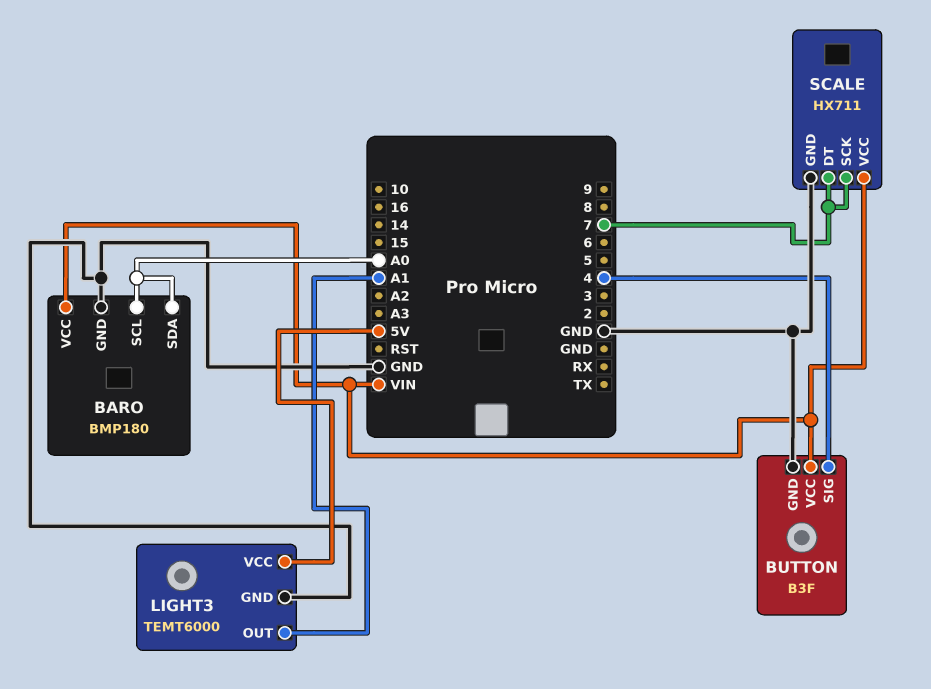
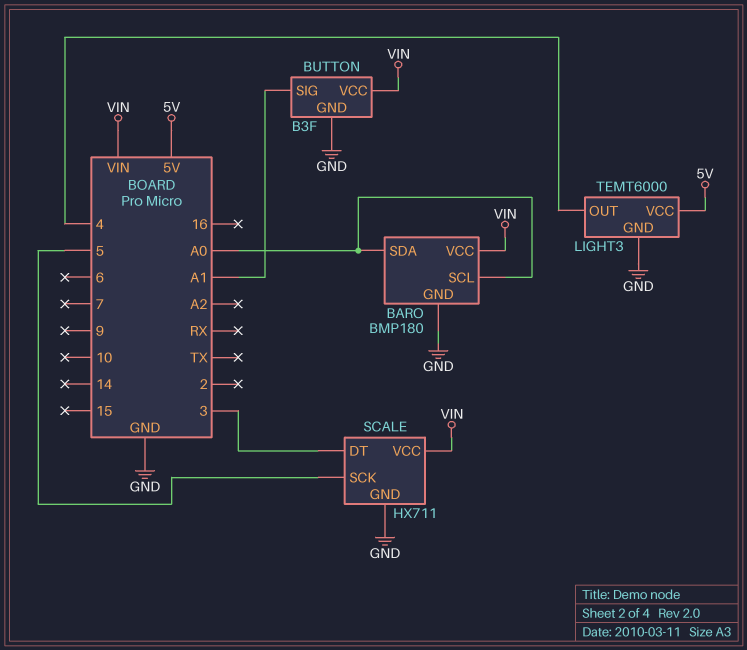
BUTTON pin SIG: 4 -> A1
LIGHT3 pin OUT: A1 -> 4
SCALE pin DT: 7 -> 3
SCALE pin SCK: 7 -> 5

